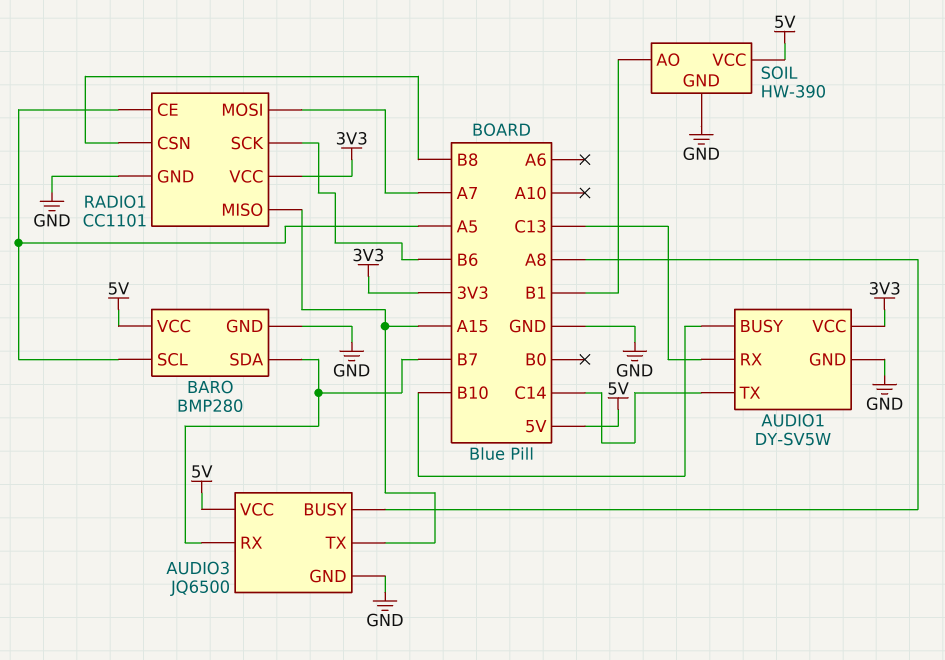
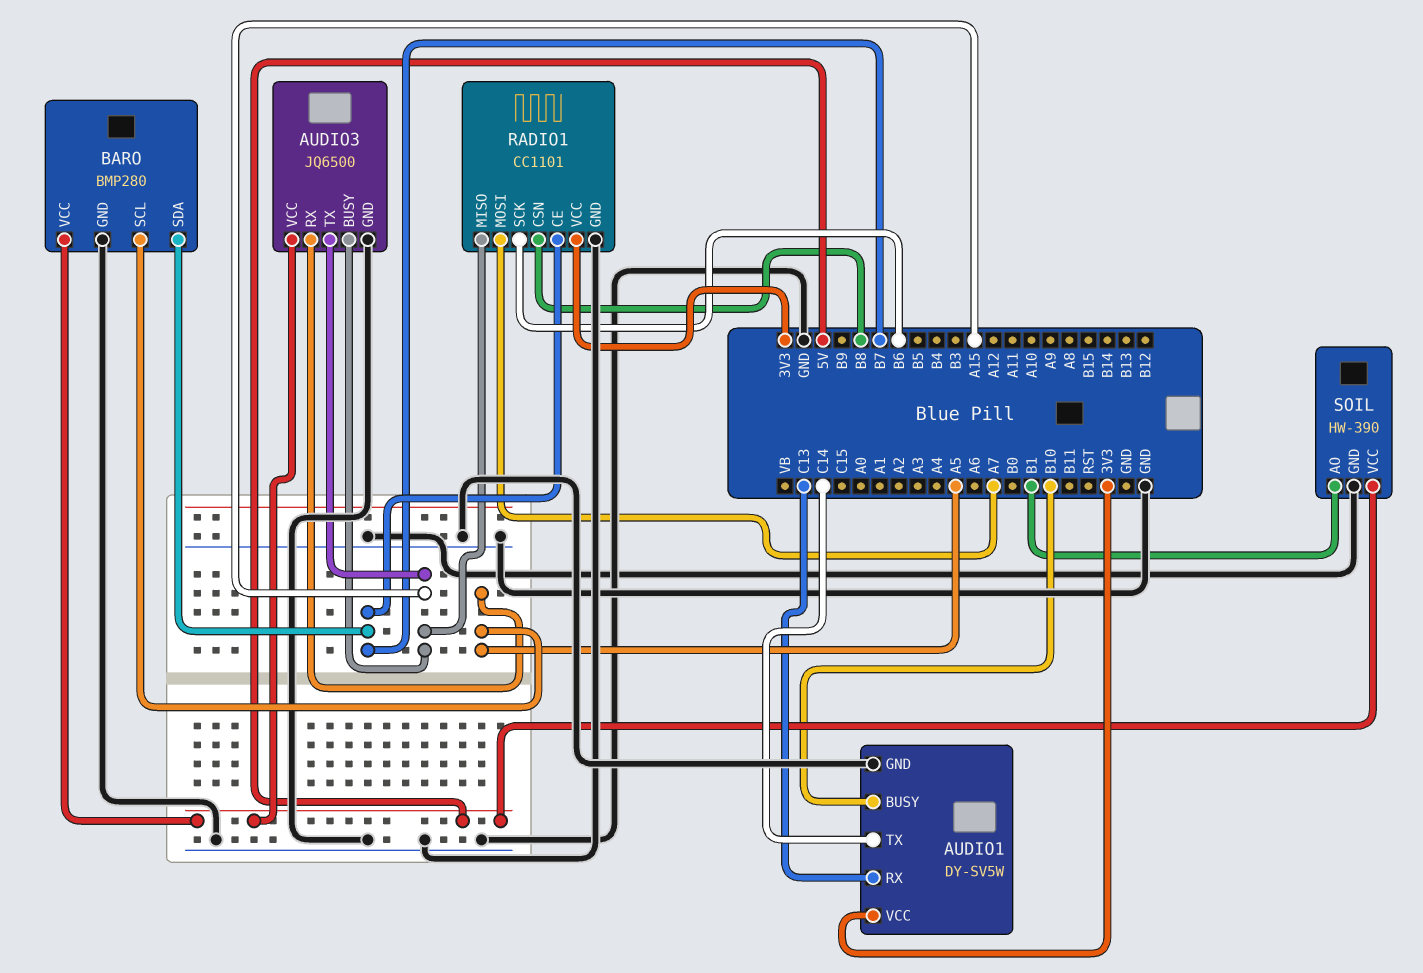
AUDIO3 pin BUSY: A8 -> A15
AUDIO3 pin RX: B7 -> A5
RADIO1 pin CE: A5 -> B7

